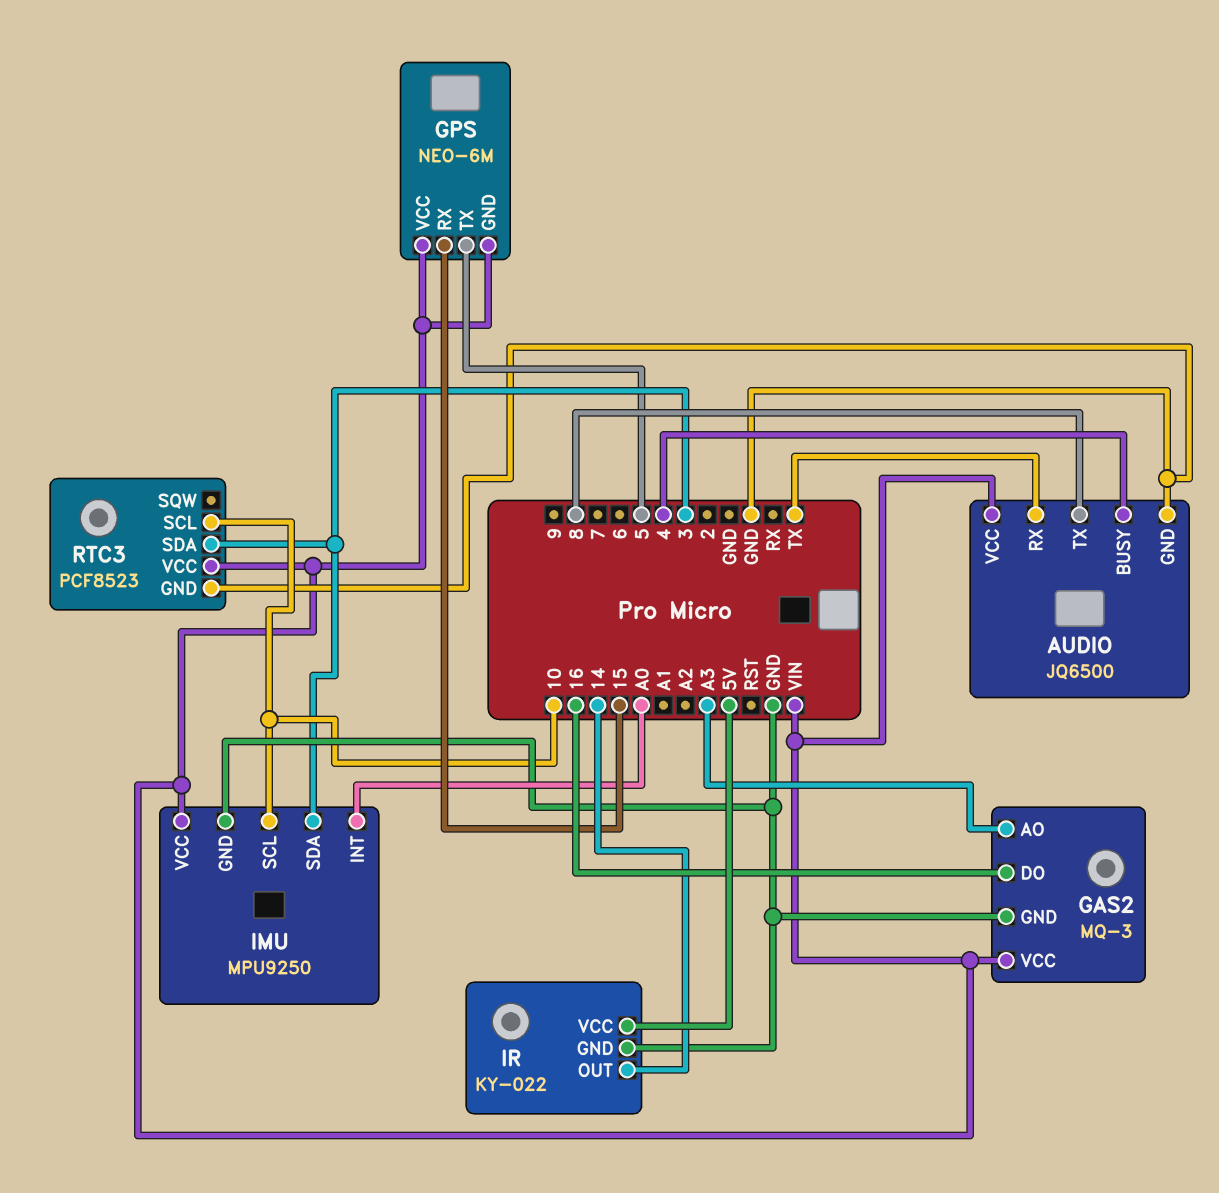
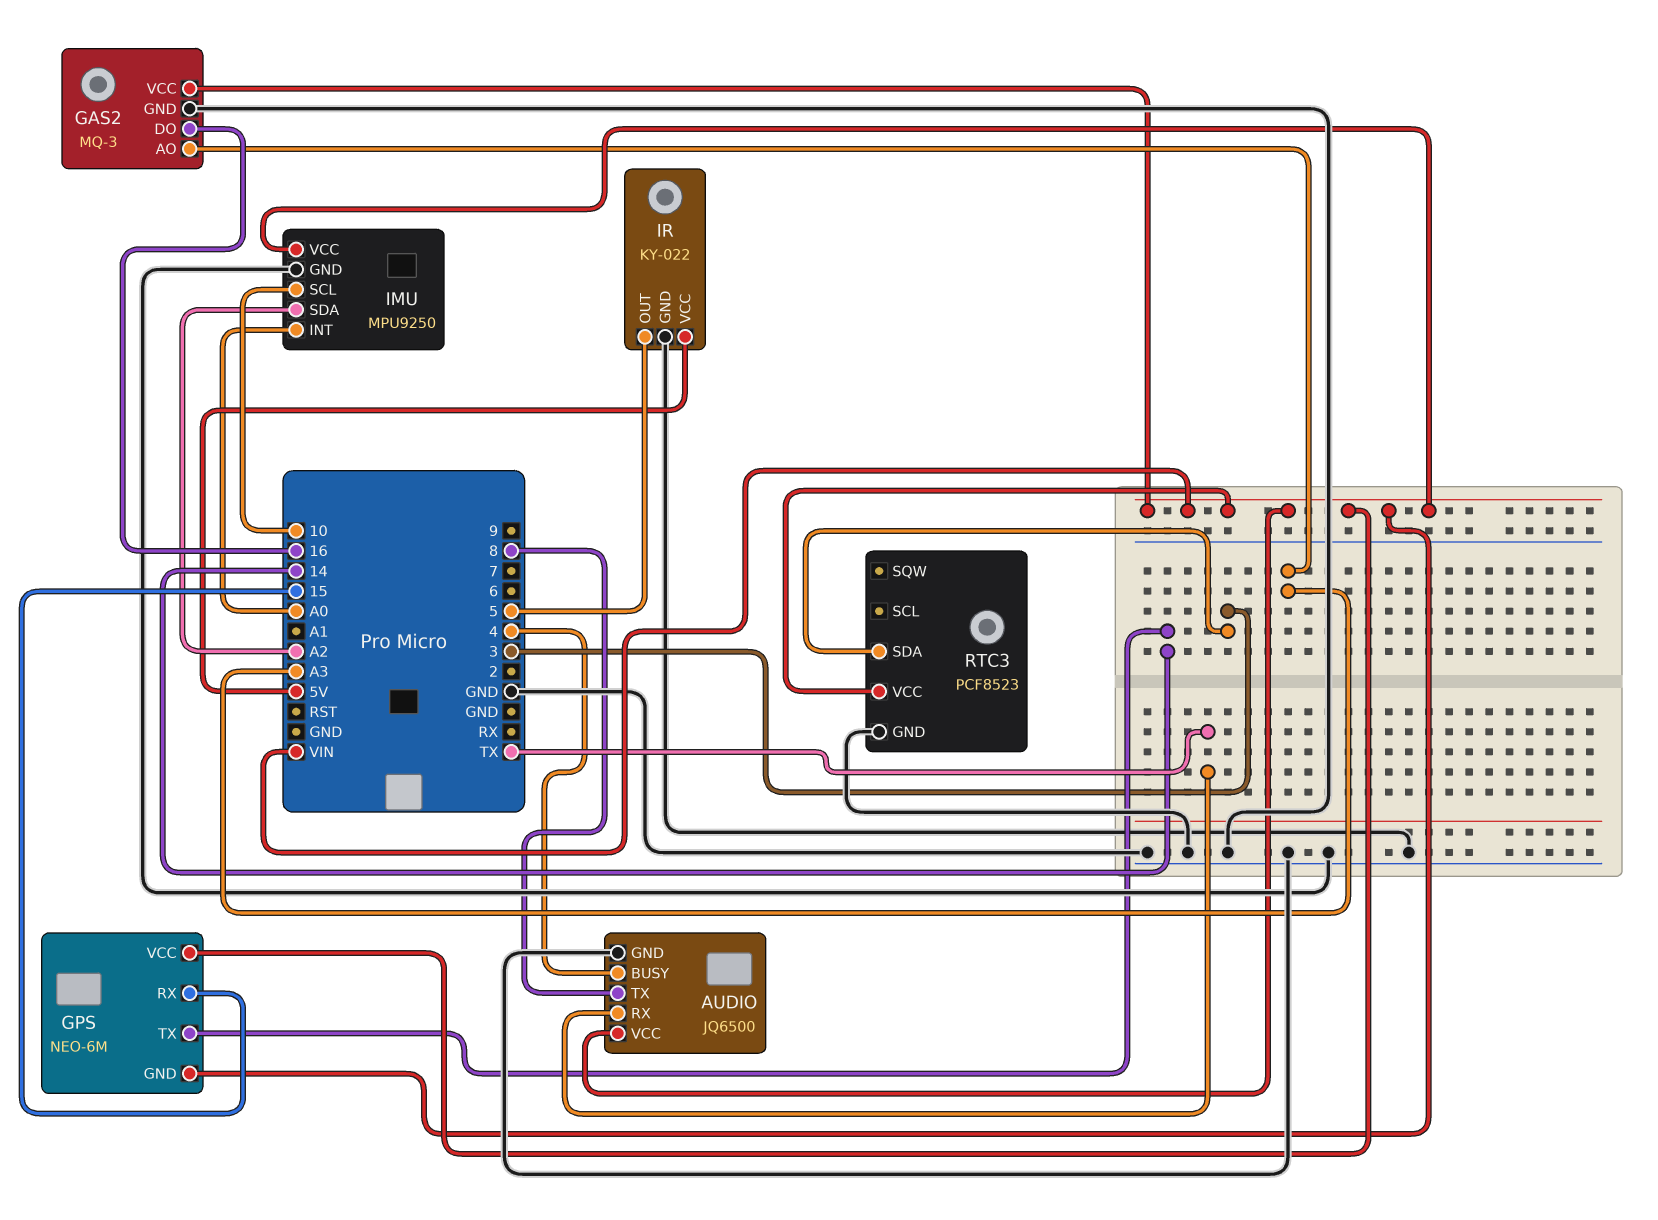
GPS pin TX: 5 -> 14
IMU pin SDA: 3 -> A2
IR pin OUT: 14 -> 5
RTC3 pin SCL: 10 -> none

